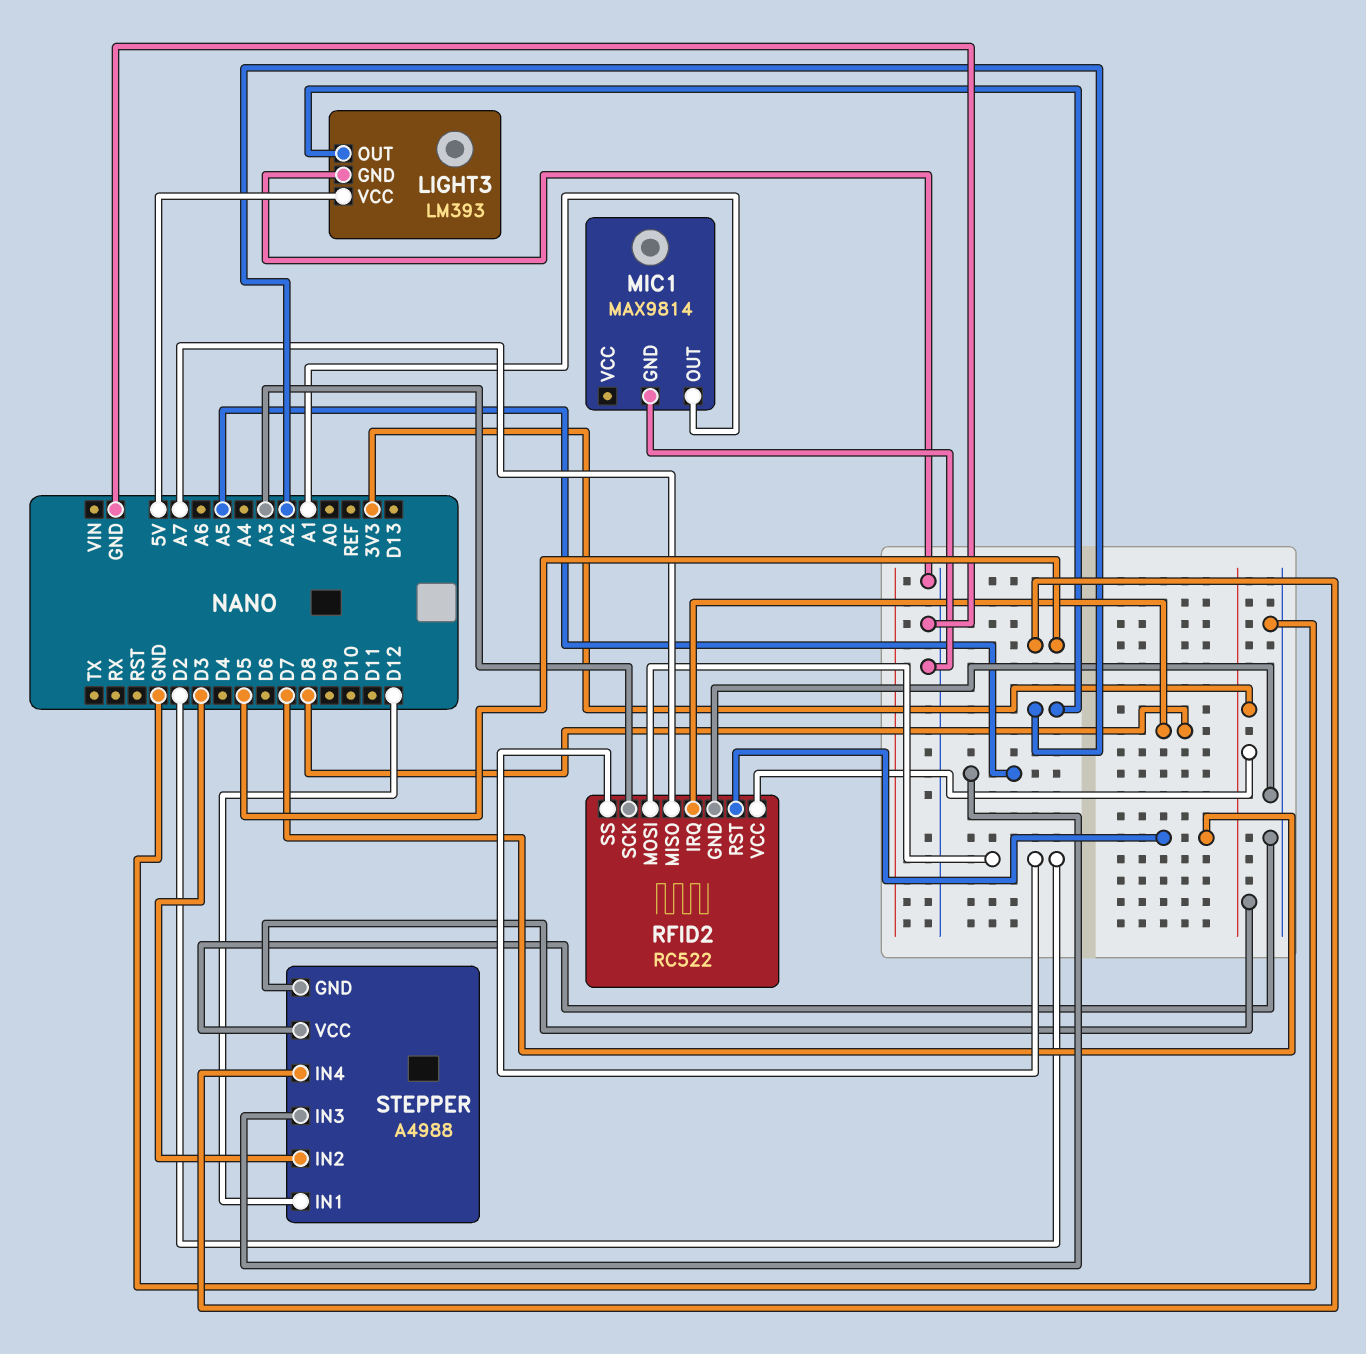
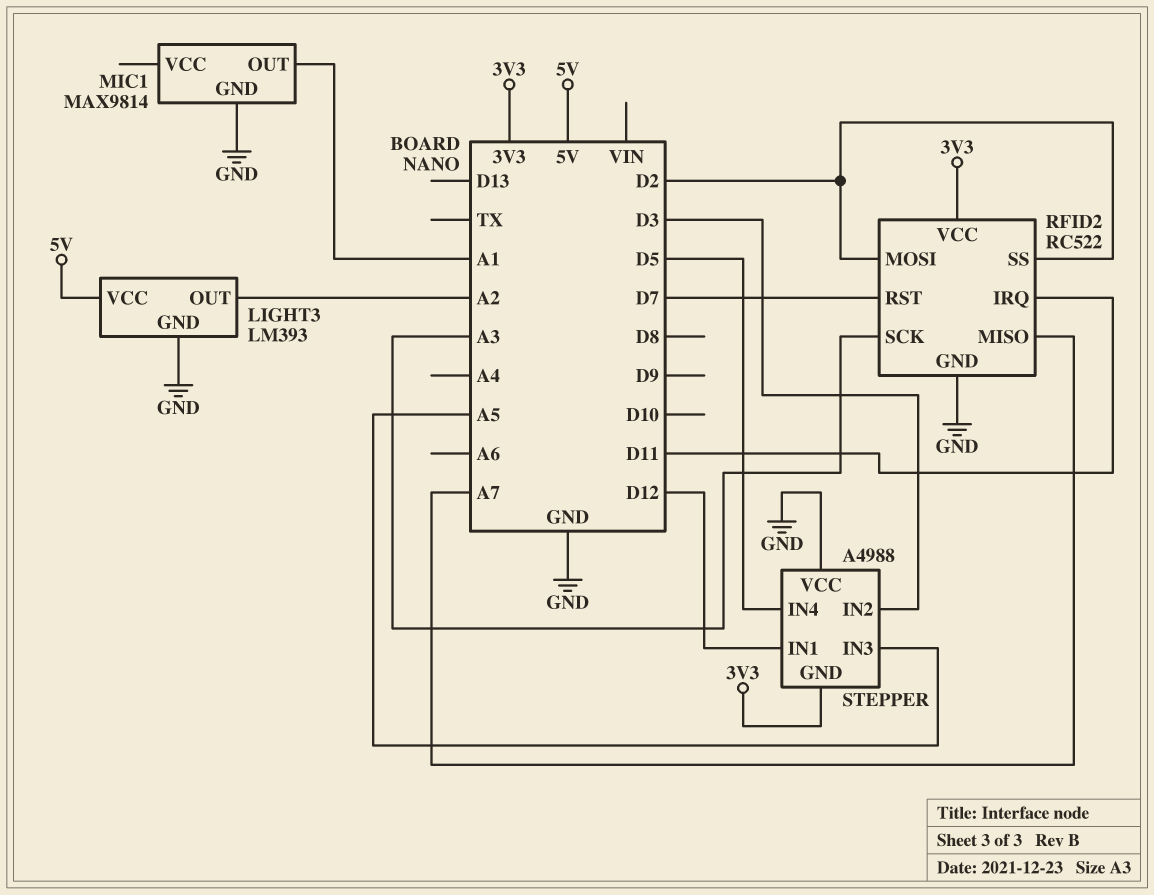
RFID2 pin IRQ: D8 -> D11

